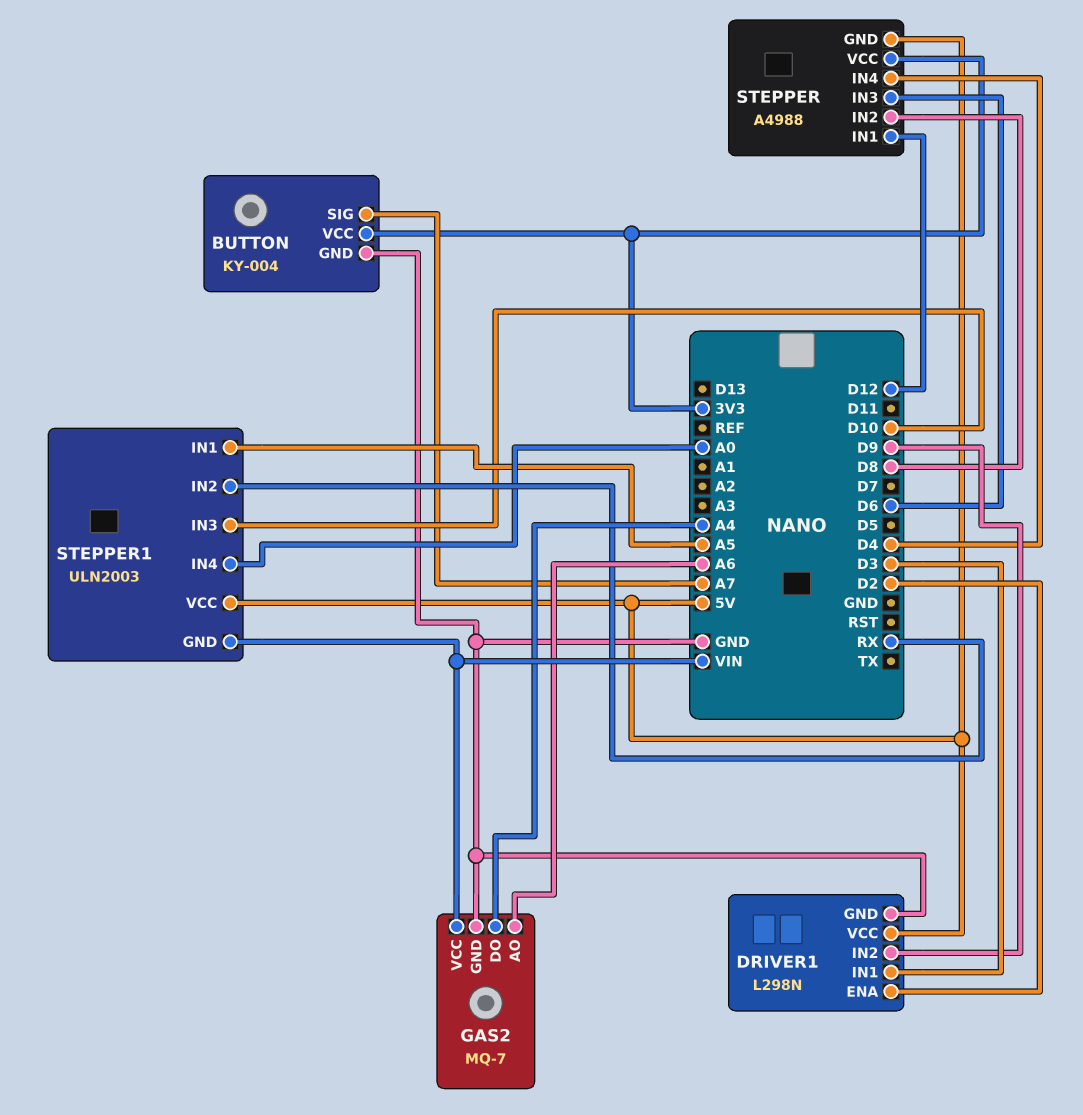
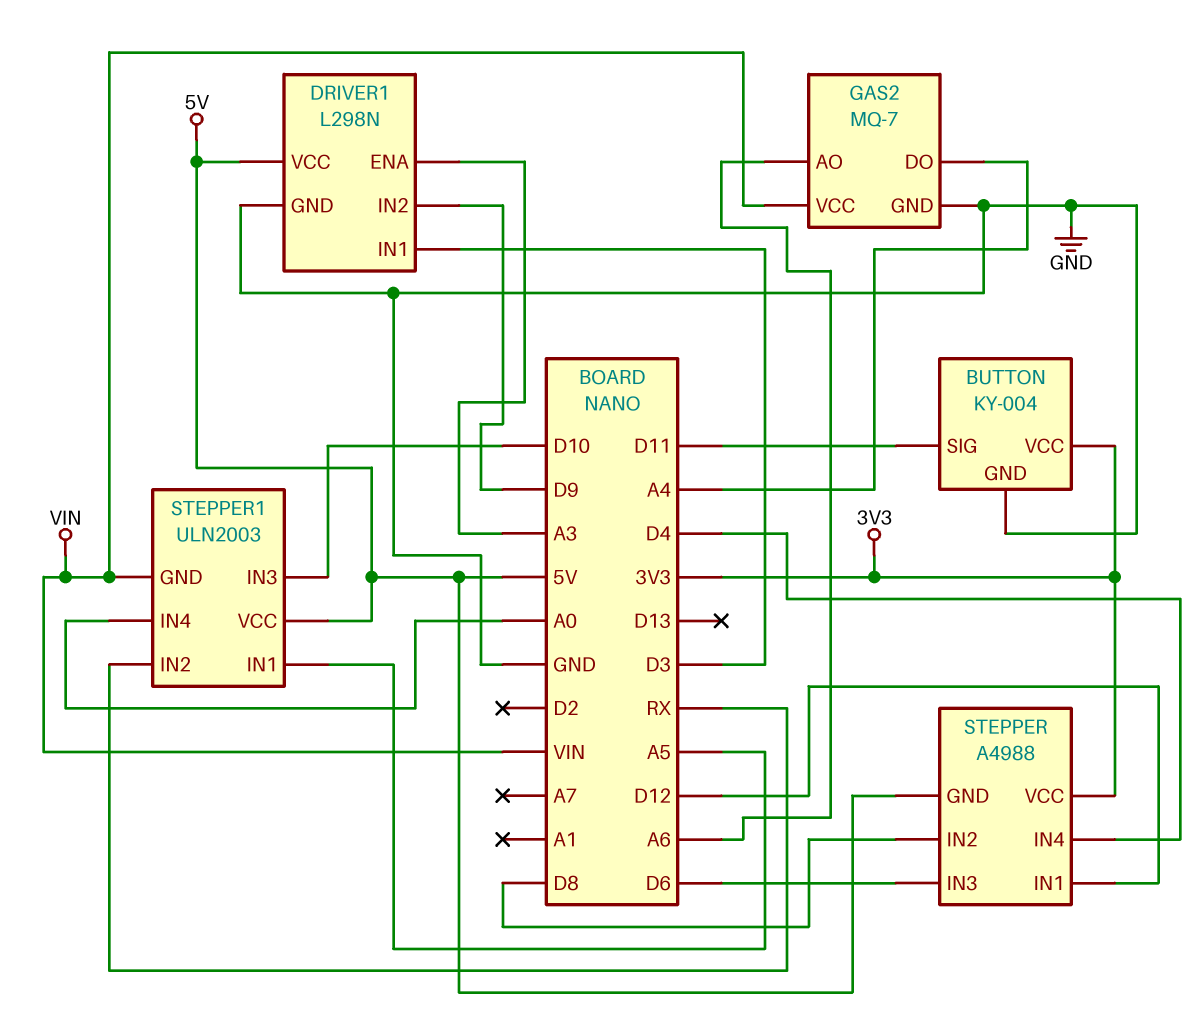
BUTTON pin SIG: A7 -> D11
DRIVER1 pin ENA: D2 -> A3

